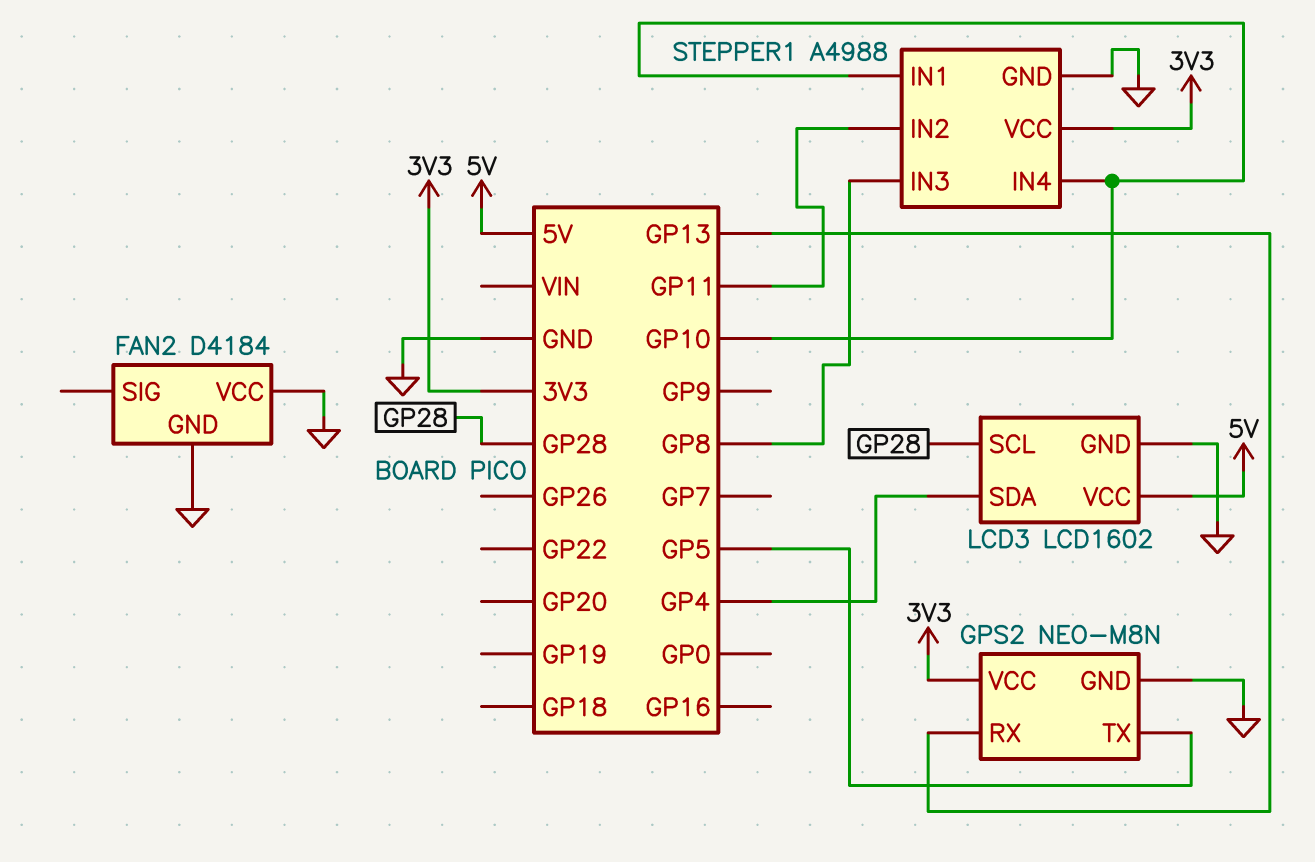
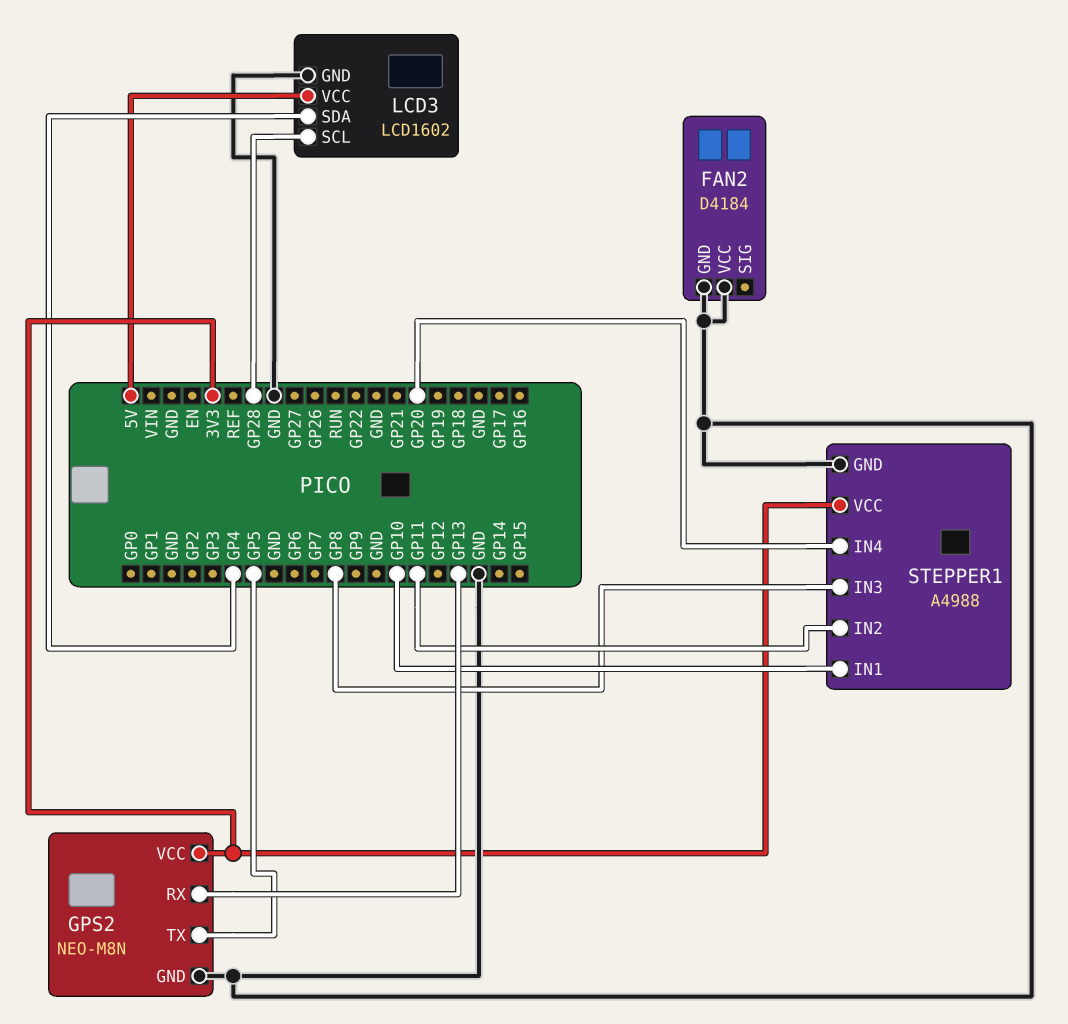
STEPPER1 pin IN4: GP10 -> GP20

